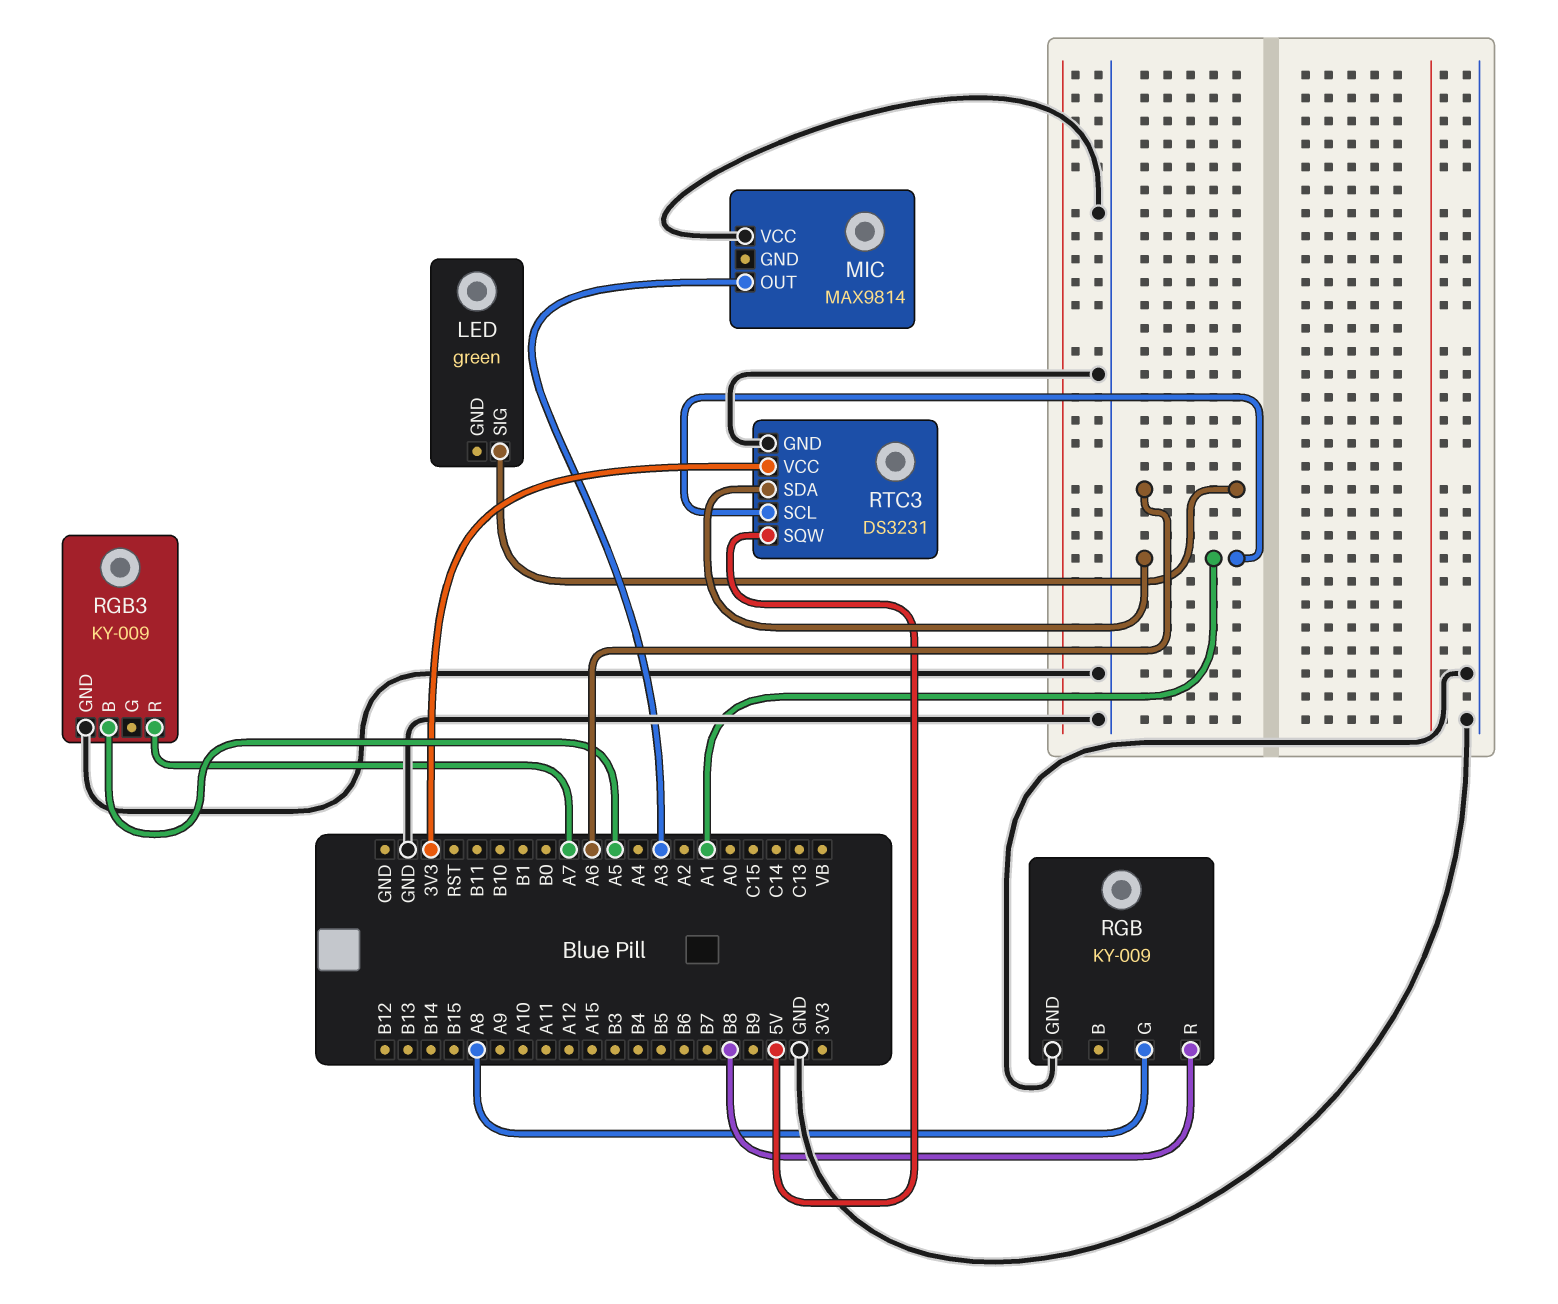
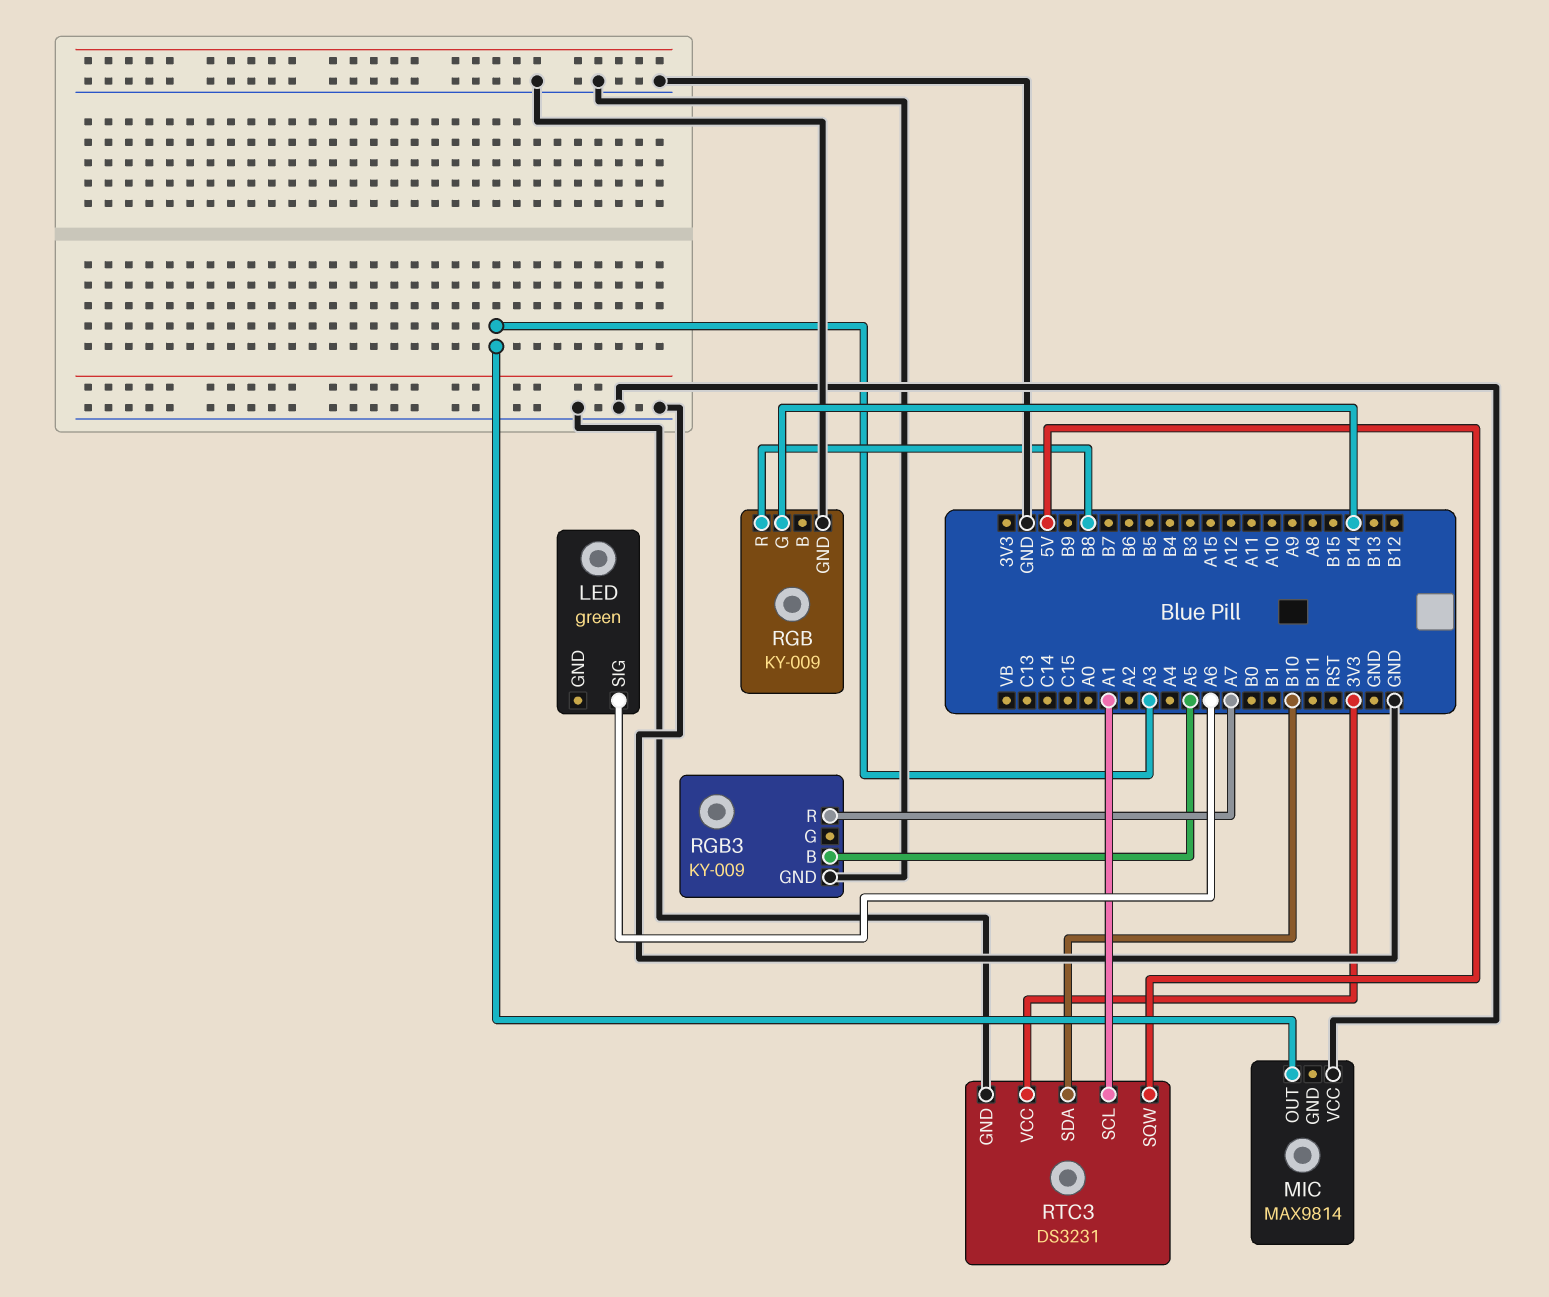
RGB pin G: A8 -> B14
RTC3 pin SDA: A1 -> B10

